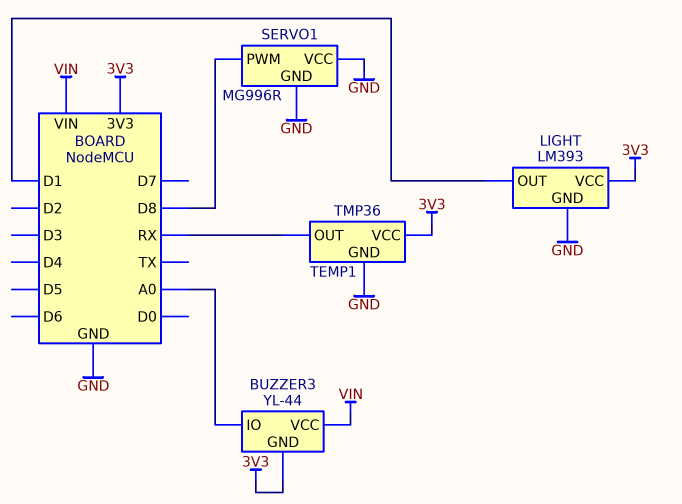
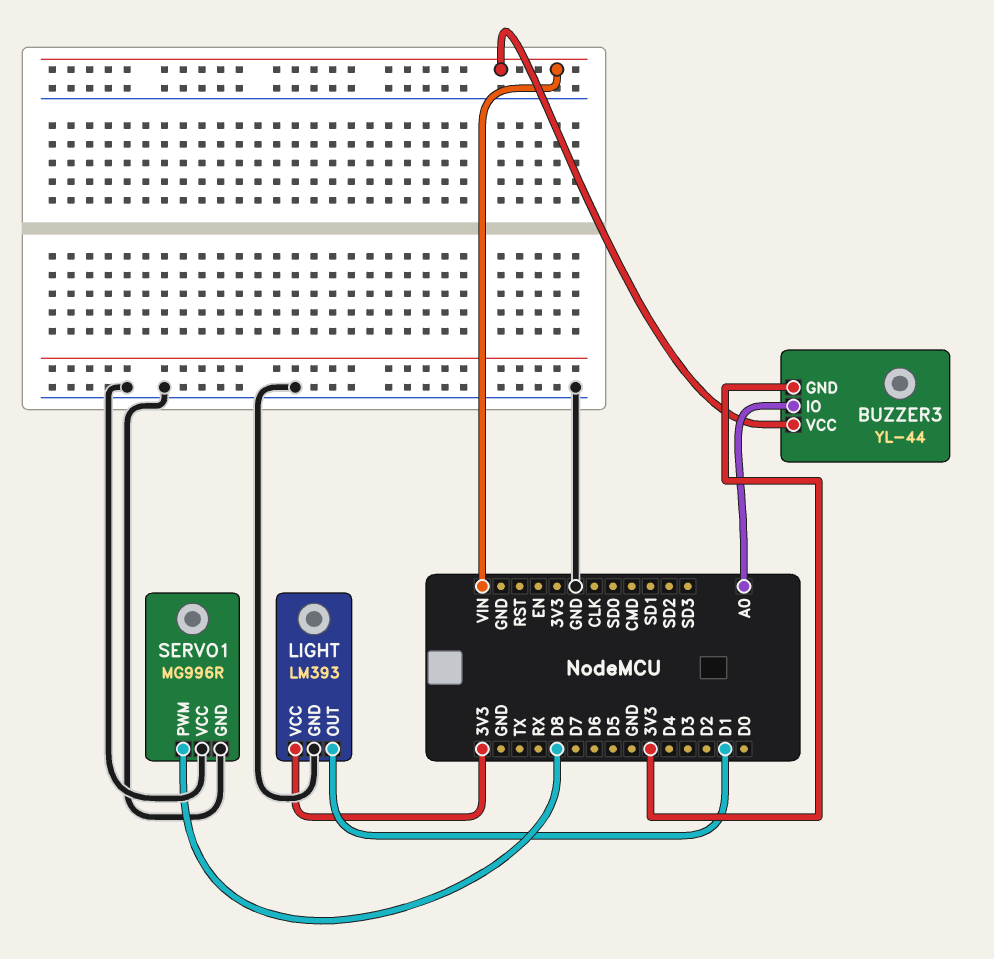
TEMP1: TMP36 -> none
TEMP1 pin GND: GND -> none
TEMP1 pin OUT: RX -> none
TEMP1 pin VCC: 3V3 -> none

